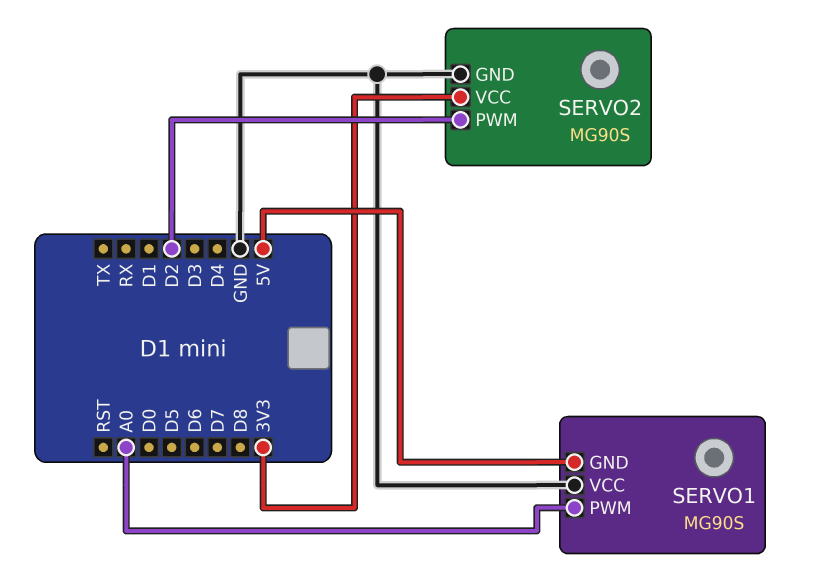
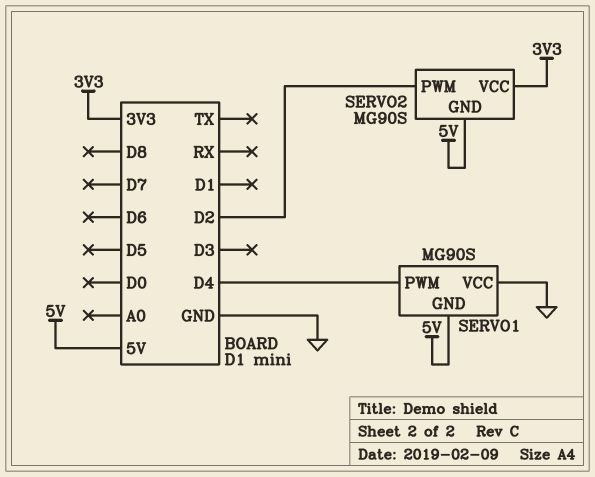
SERVO1 pin PWM: A0 -> D4
SERVO2 pin GND: GND -> 5V

